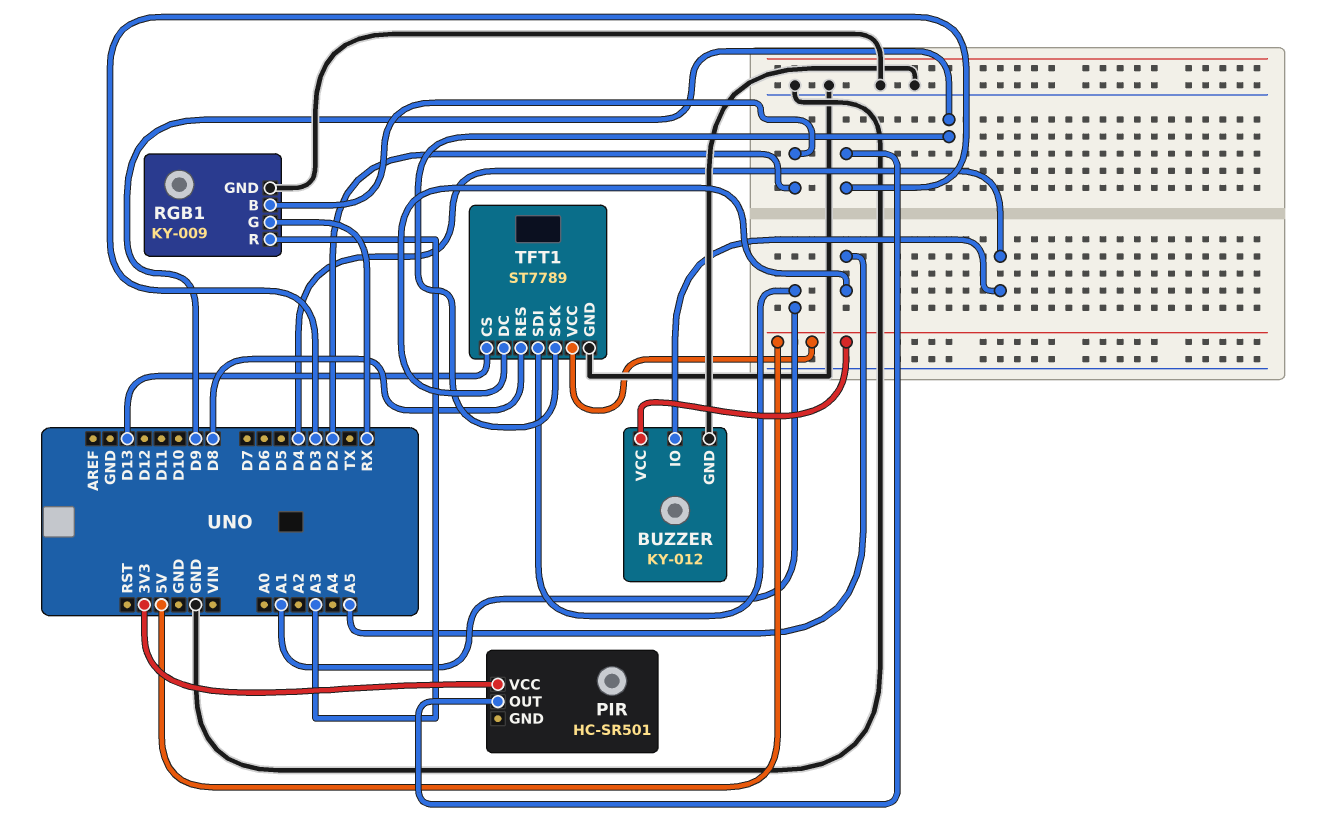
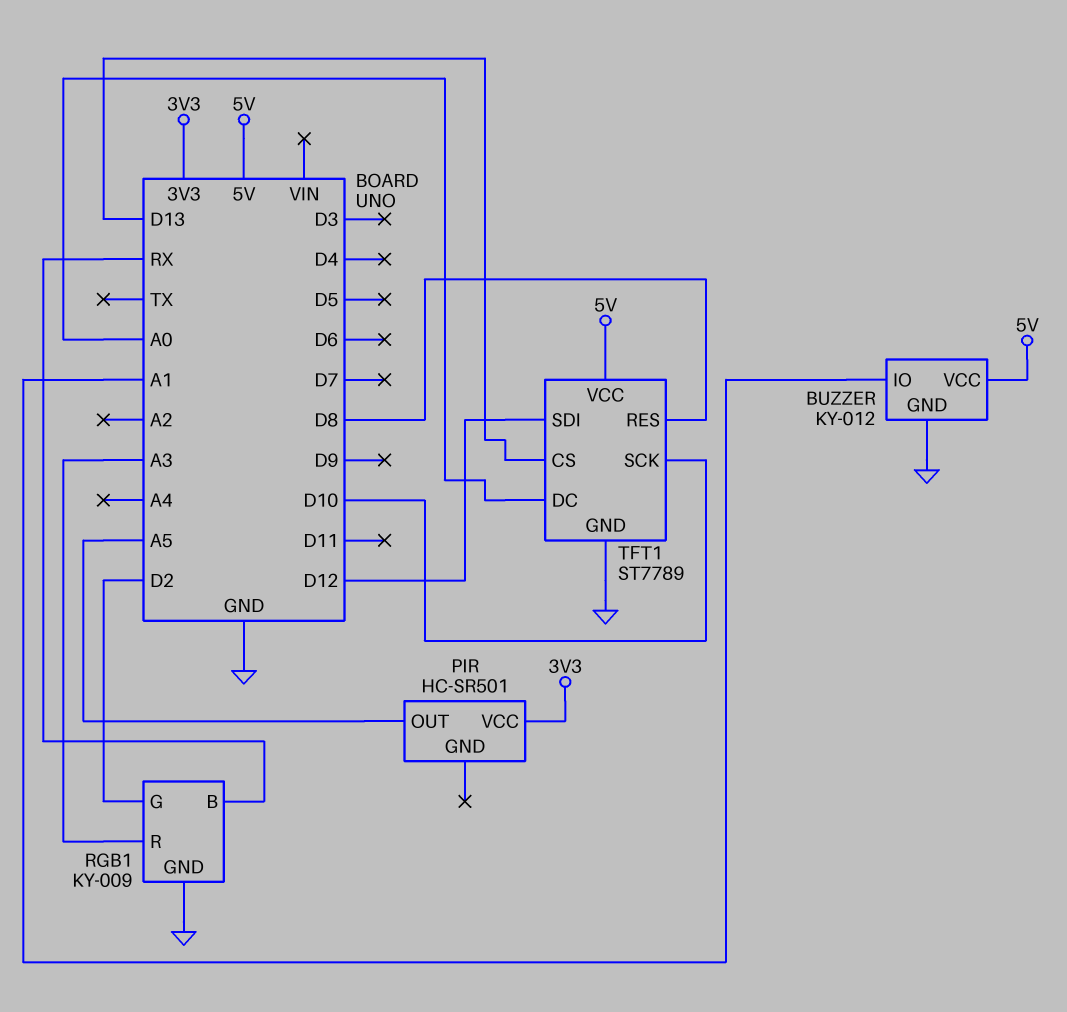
BUZZER pin IO: D4 -> A1
PIR pin OUT: D3 -> A5
RGB1 pin B: D2 -> RX
RGB1 pin G: RX -> D2
TFT1 pin DC: A5 -> A0
TFT1 pin SCK: D9 -> D10
TFT1 pin SDI: A1 -> D12

